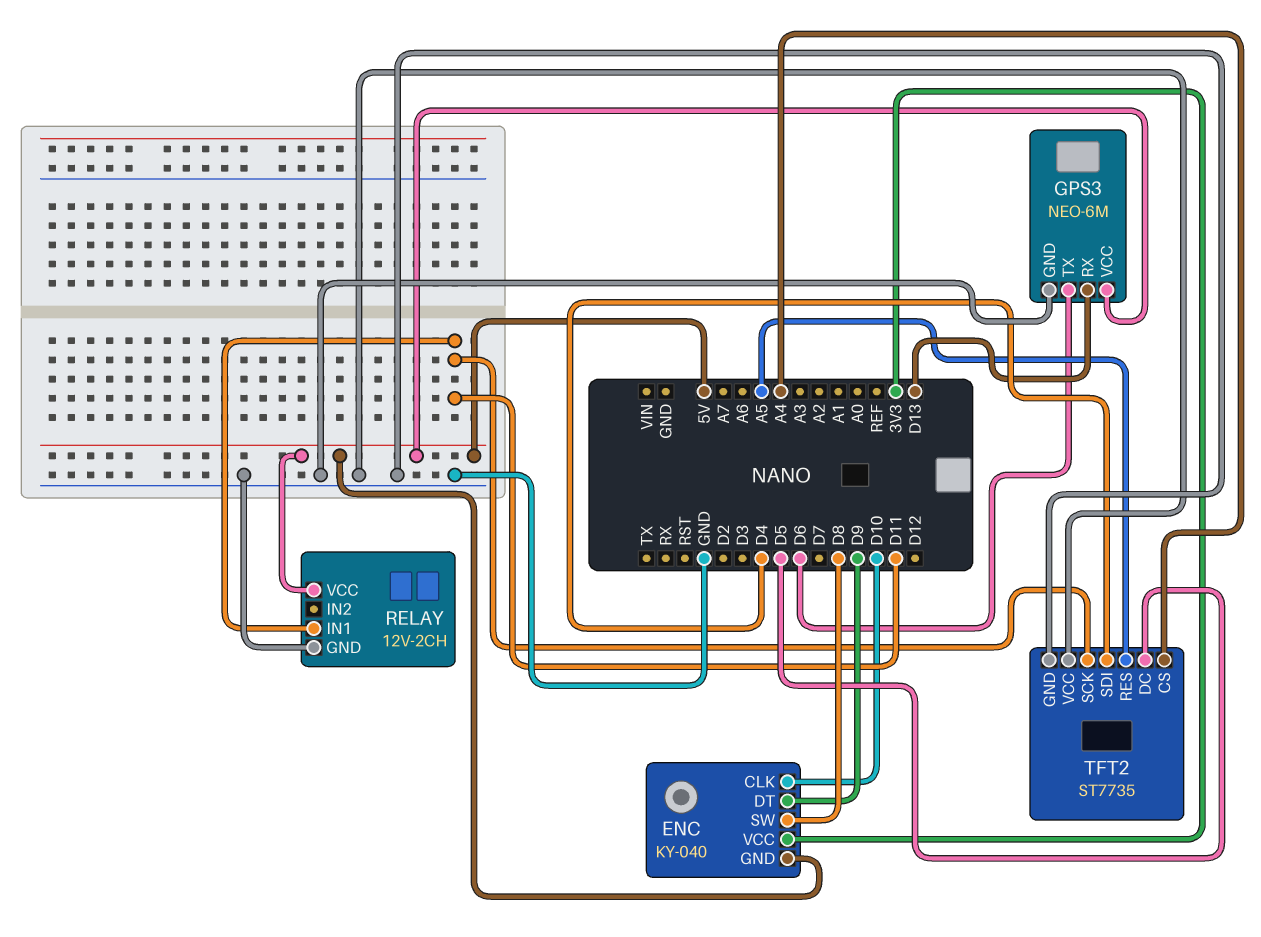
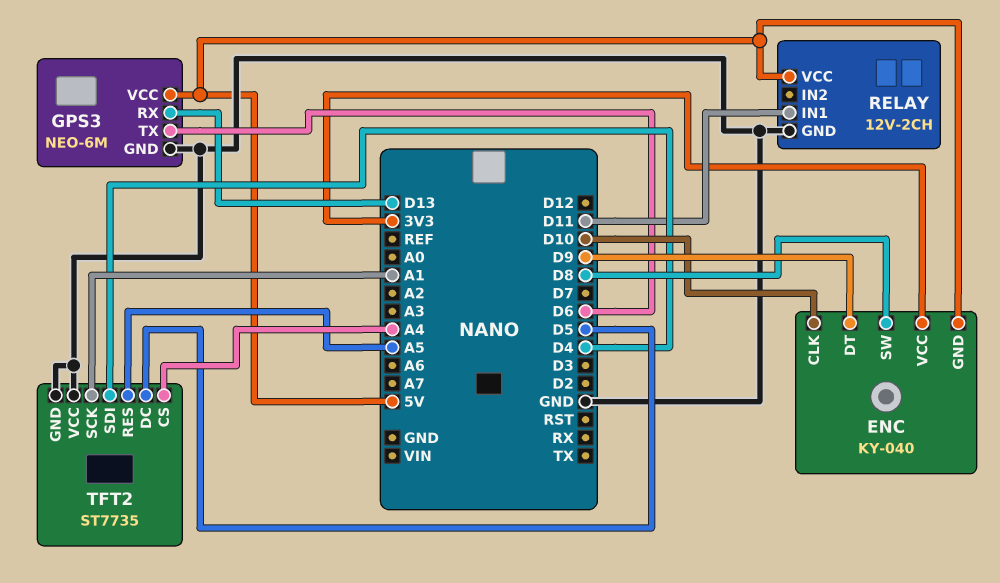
TFT2 pin SCK: D11 -> A1

